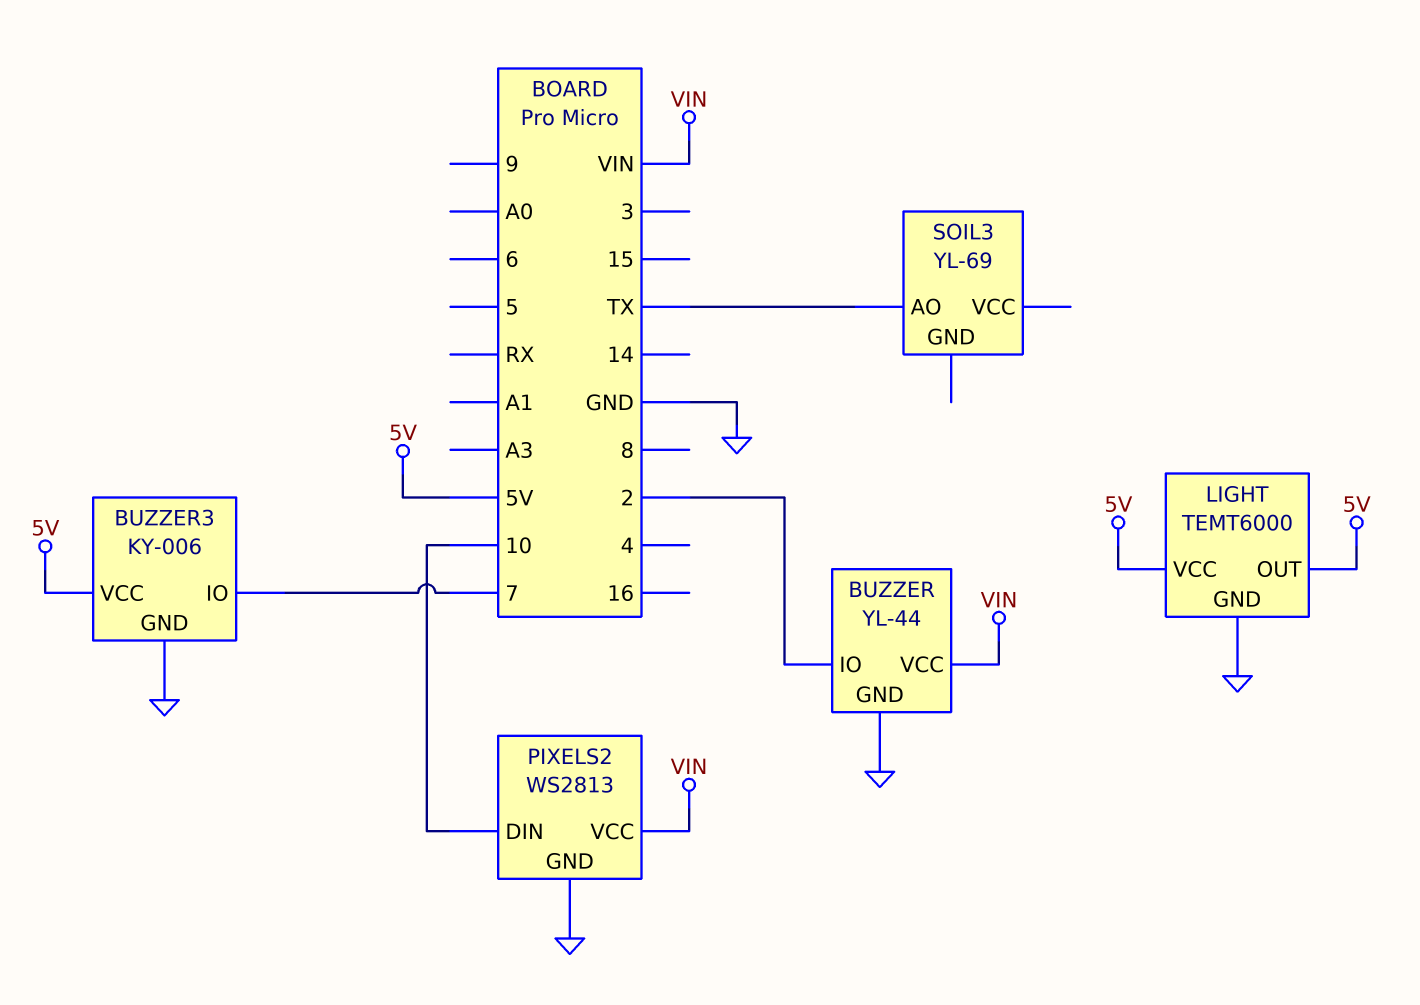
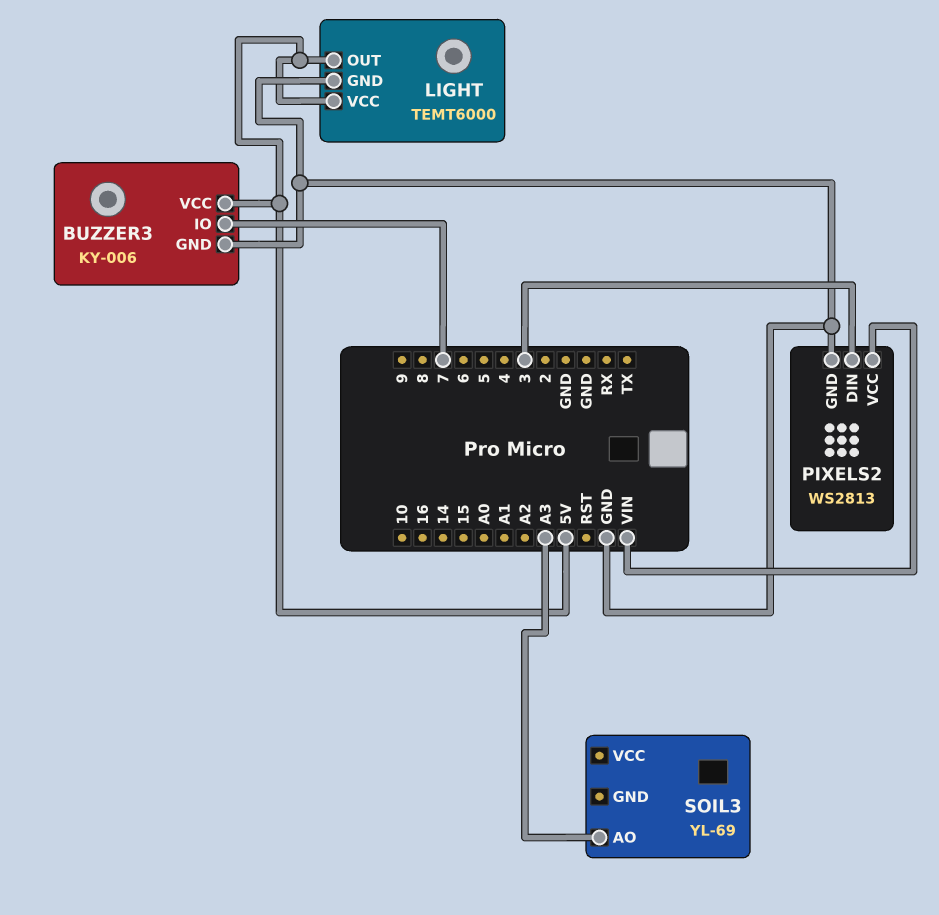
BUZZER: YL-44 -> none
BUZZER pin GND: GND -> none
BUZZER pin IO: 2 -> none
BUZZER pin VCC: VIN -> none
PIXELS2 pin DIN: 10 -> 3
SOIL3 pin AO: TX -> A3

